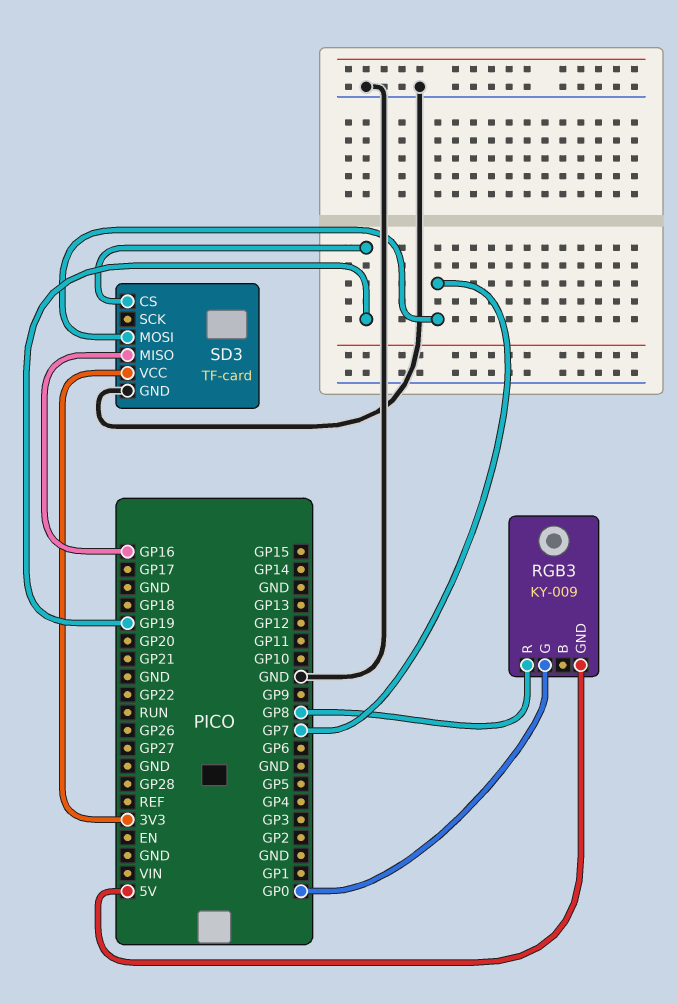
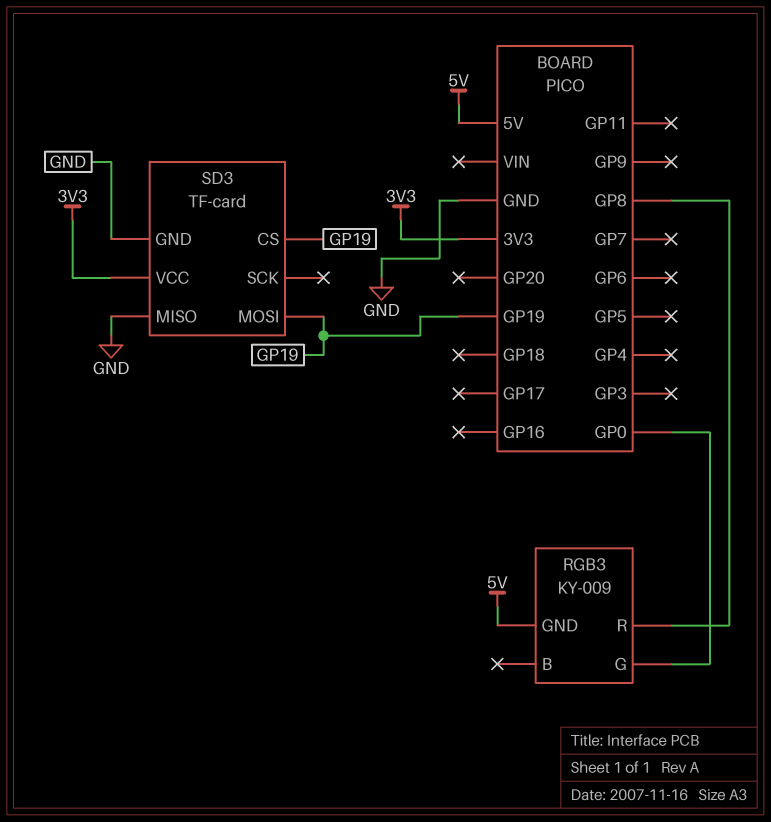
SD3 pin MISO: GP16 -> GND
SD3 pin MOSI: GP7 -> GP19

